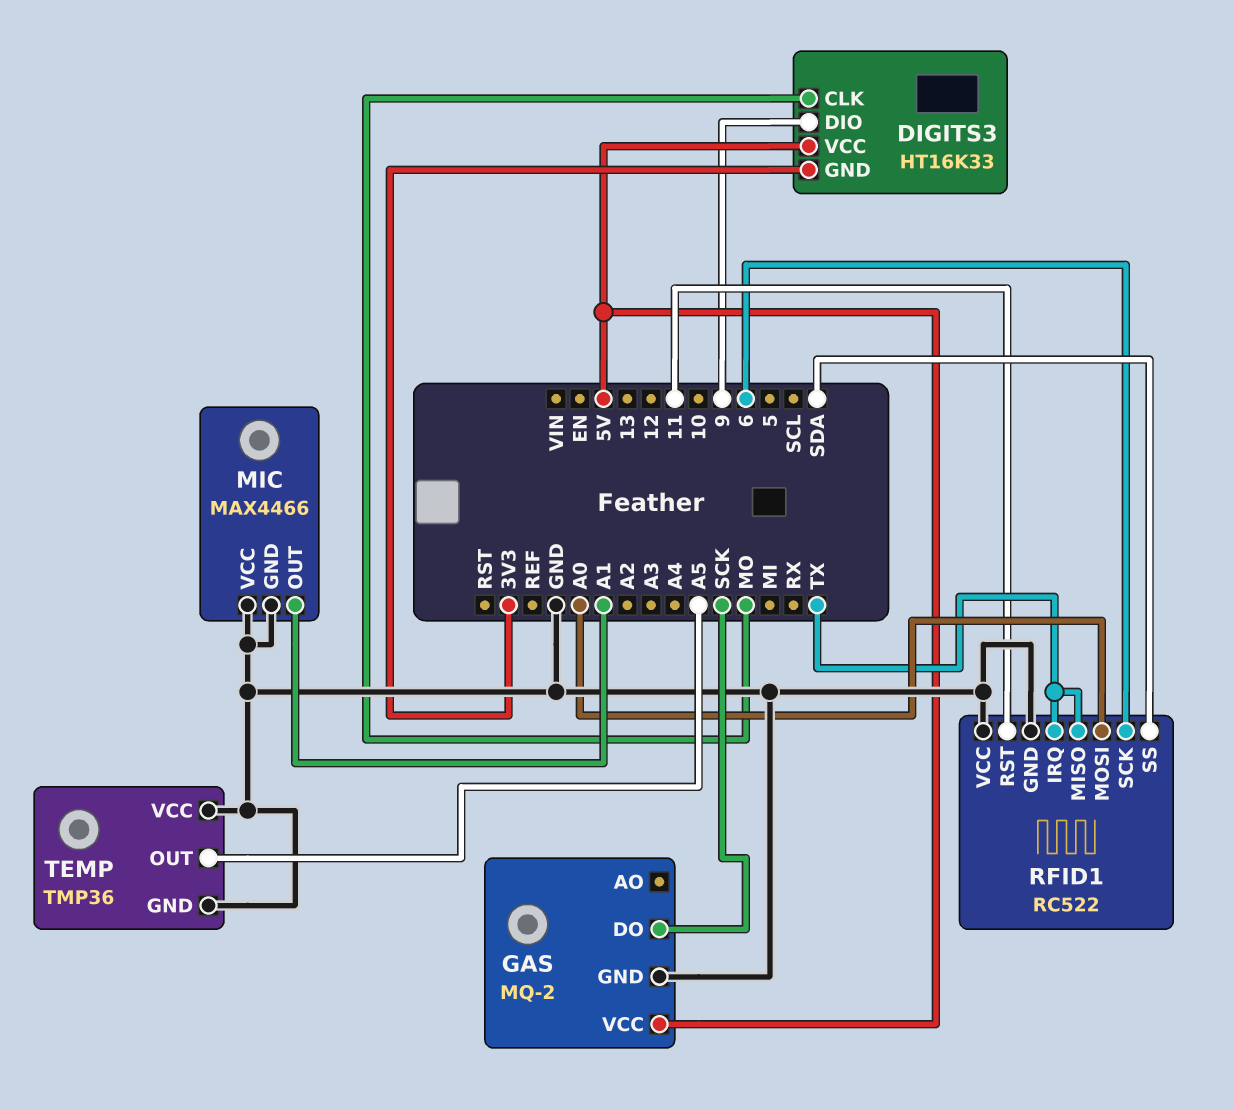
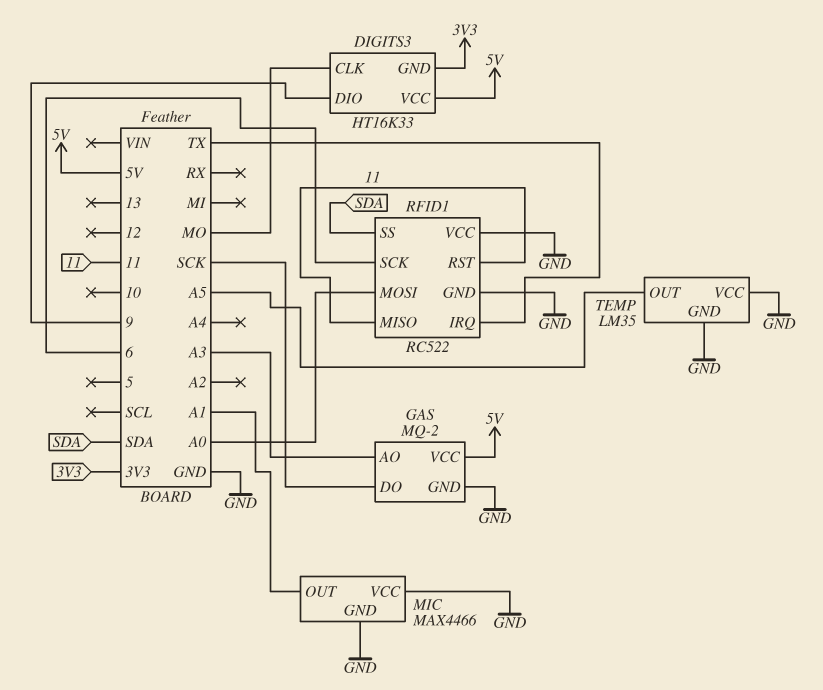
GAS pin AO: none -> A3
RFID1 pin MISO: TX -> 11
TEMP: TMP36 -> LM35

